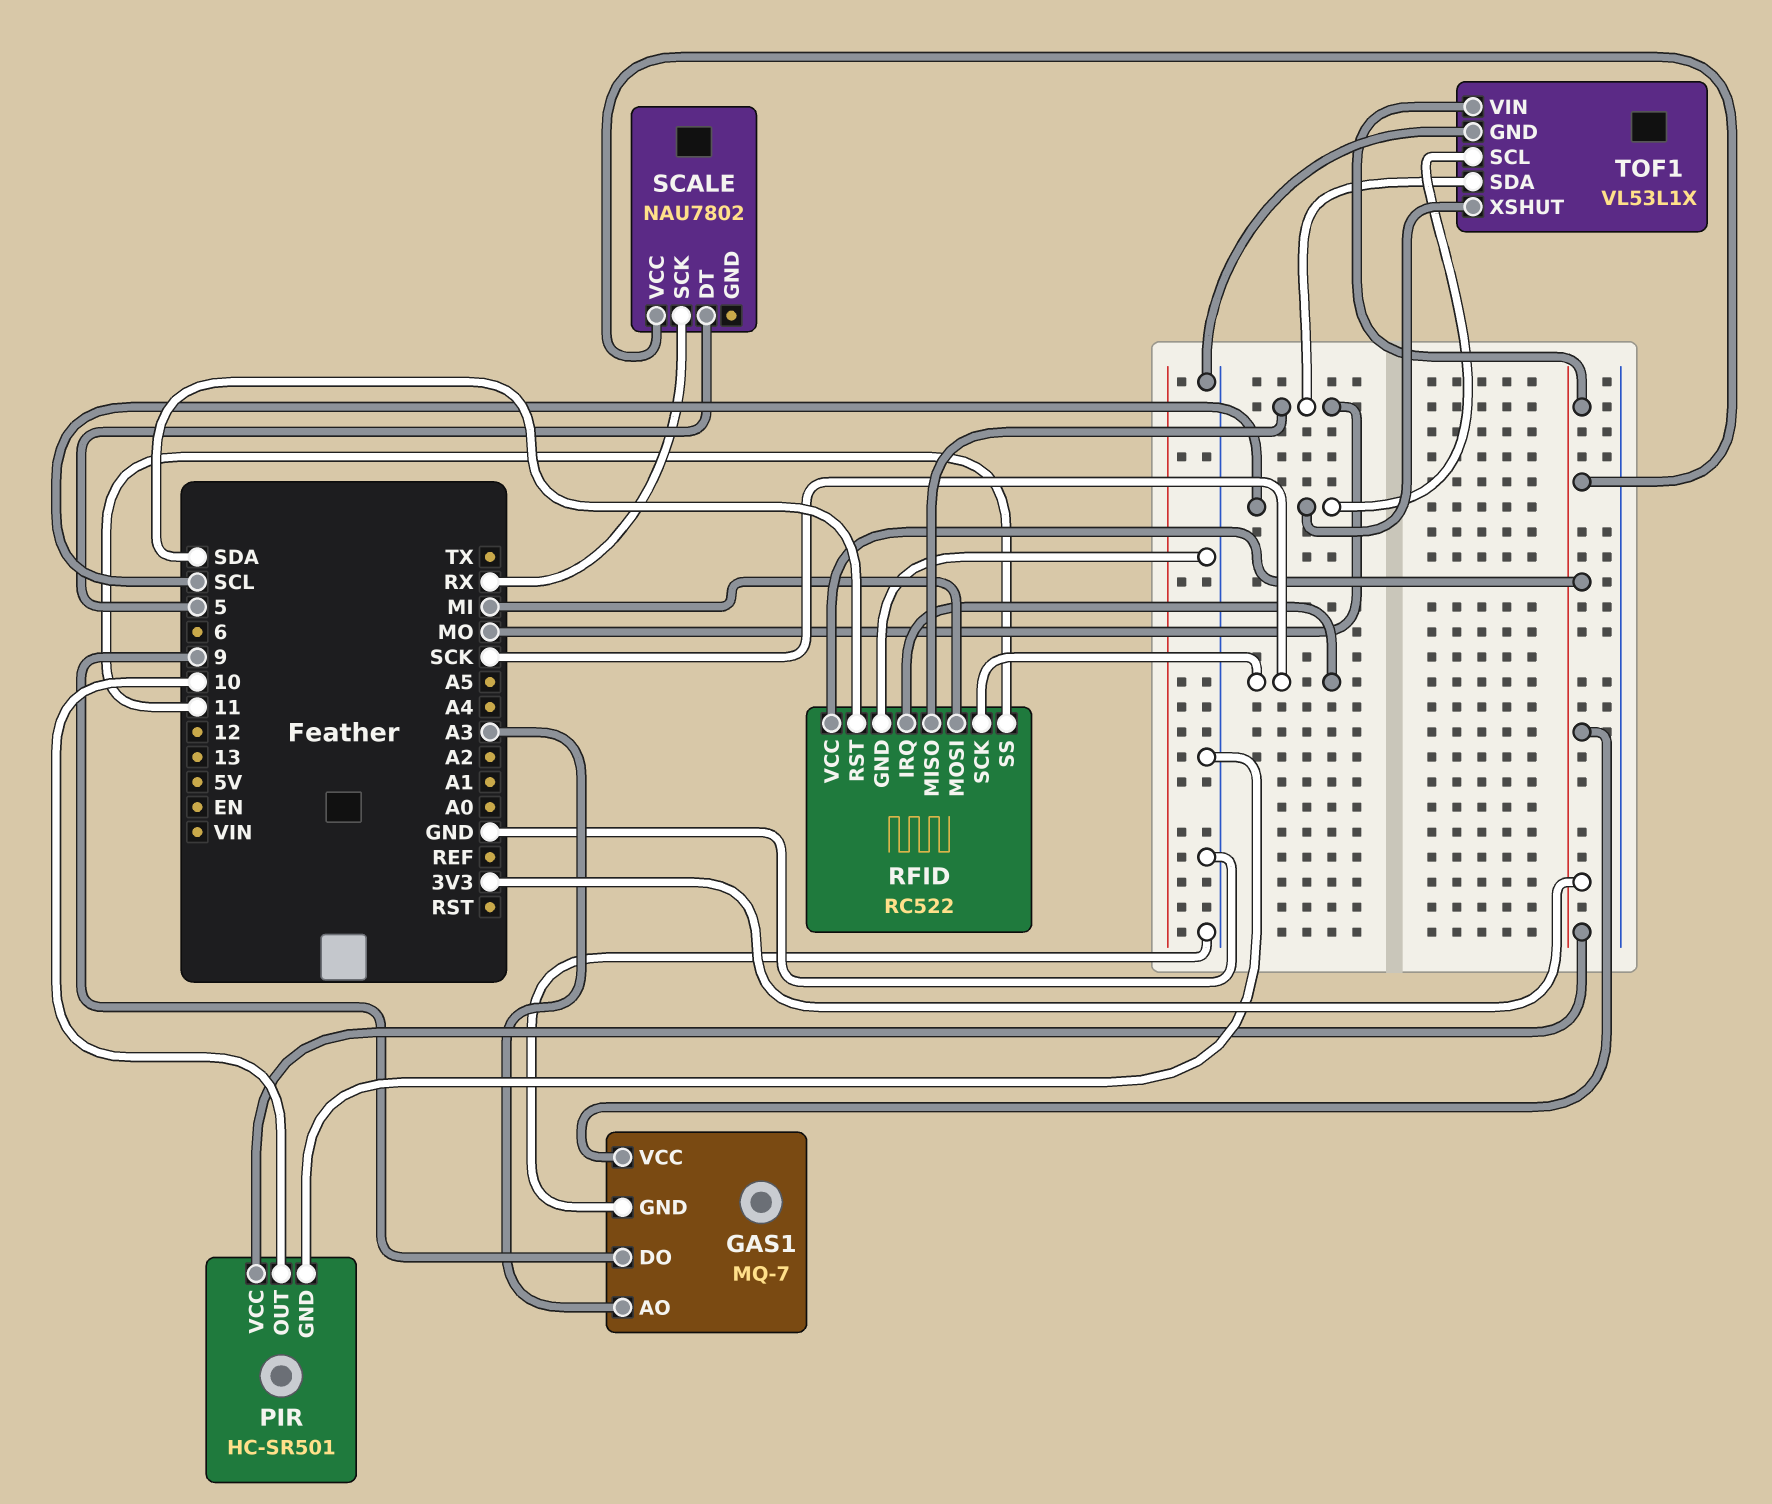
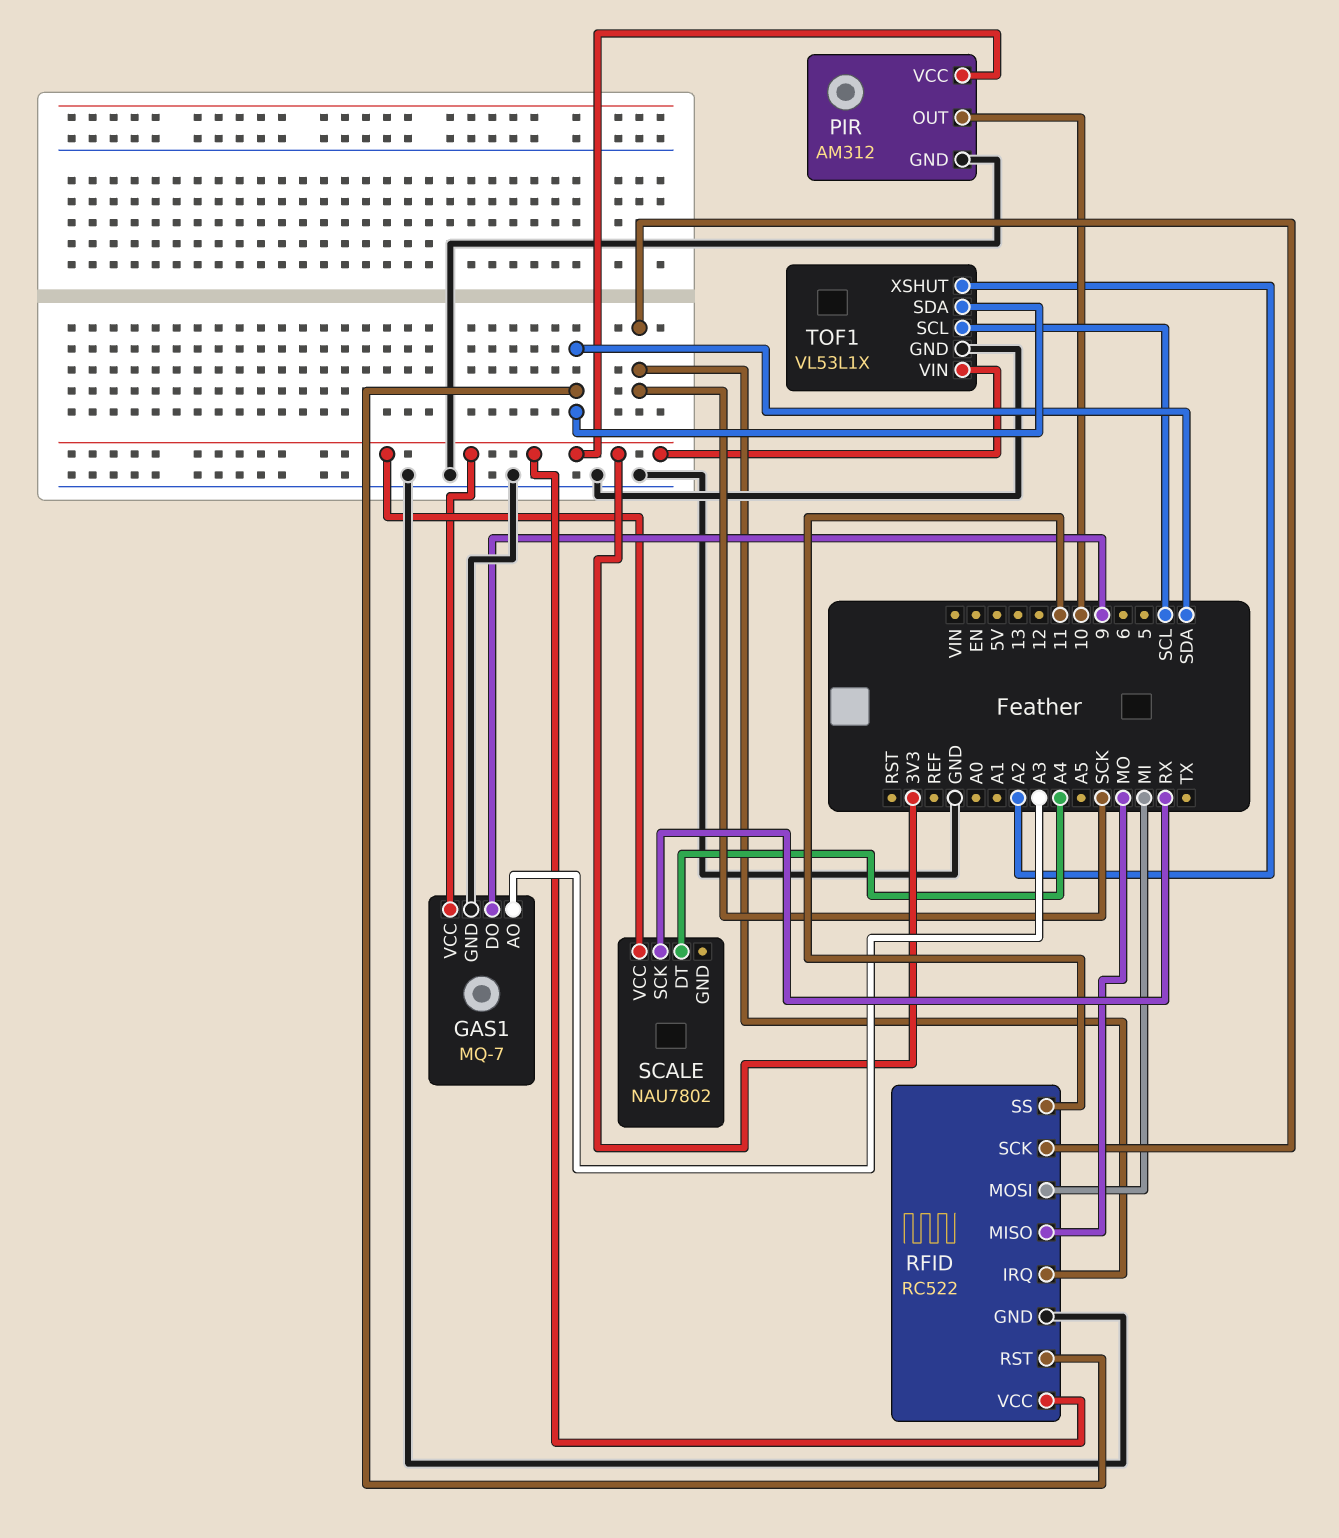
PIR: HC-SR501 -> AM312
SCALE pin DT: 5 -> A4
TOF1 pin SDA: MO -> SDA
TOF1 pin XSHUT: SCL -> A2

